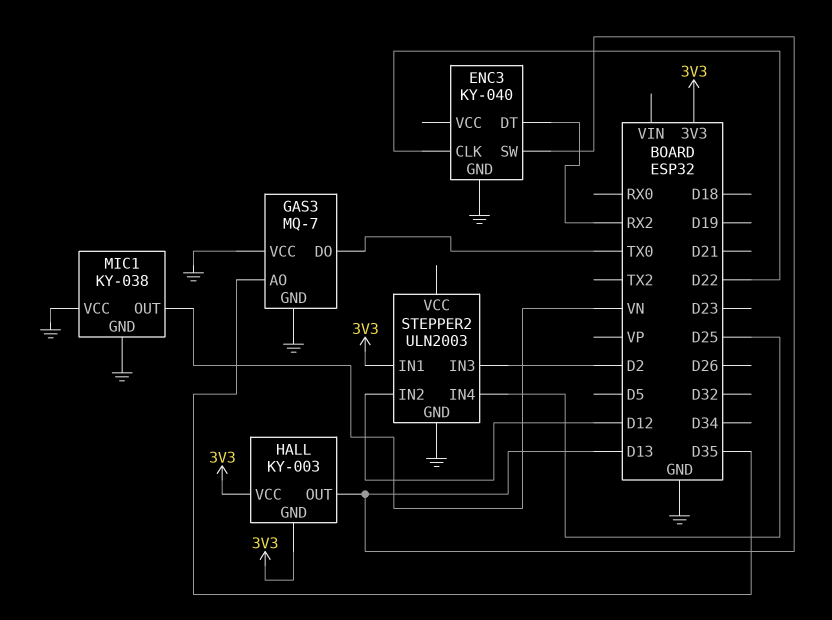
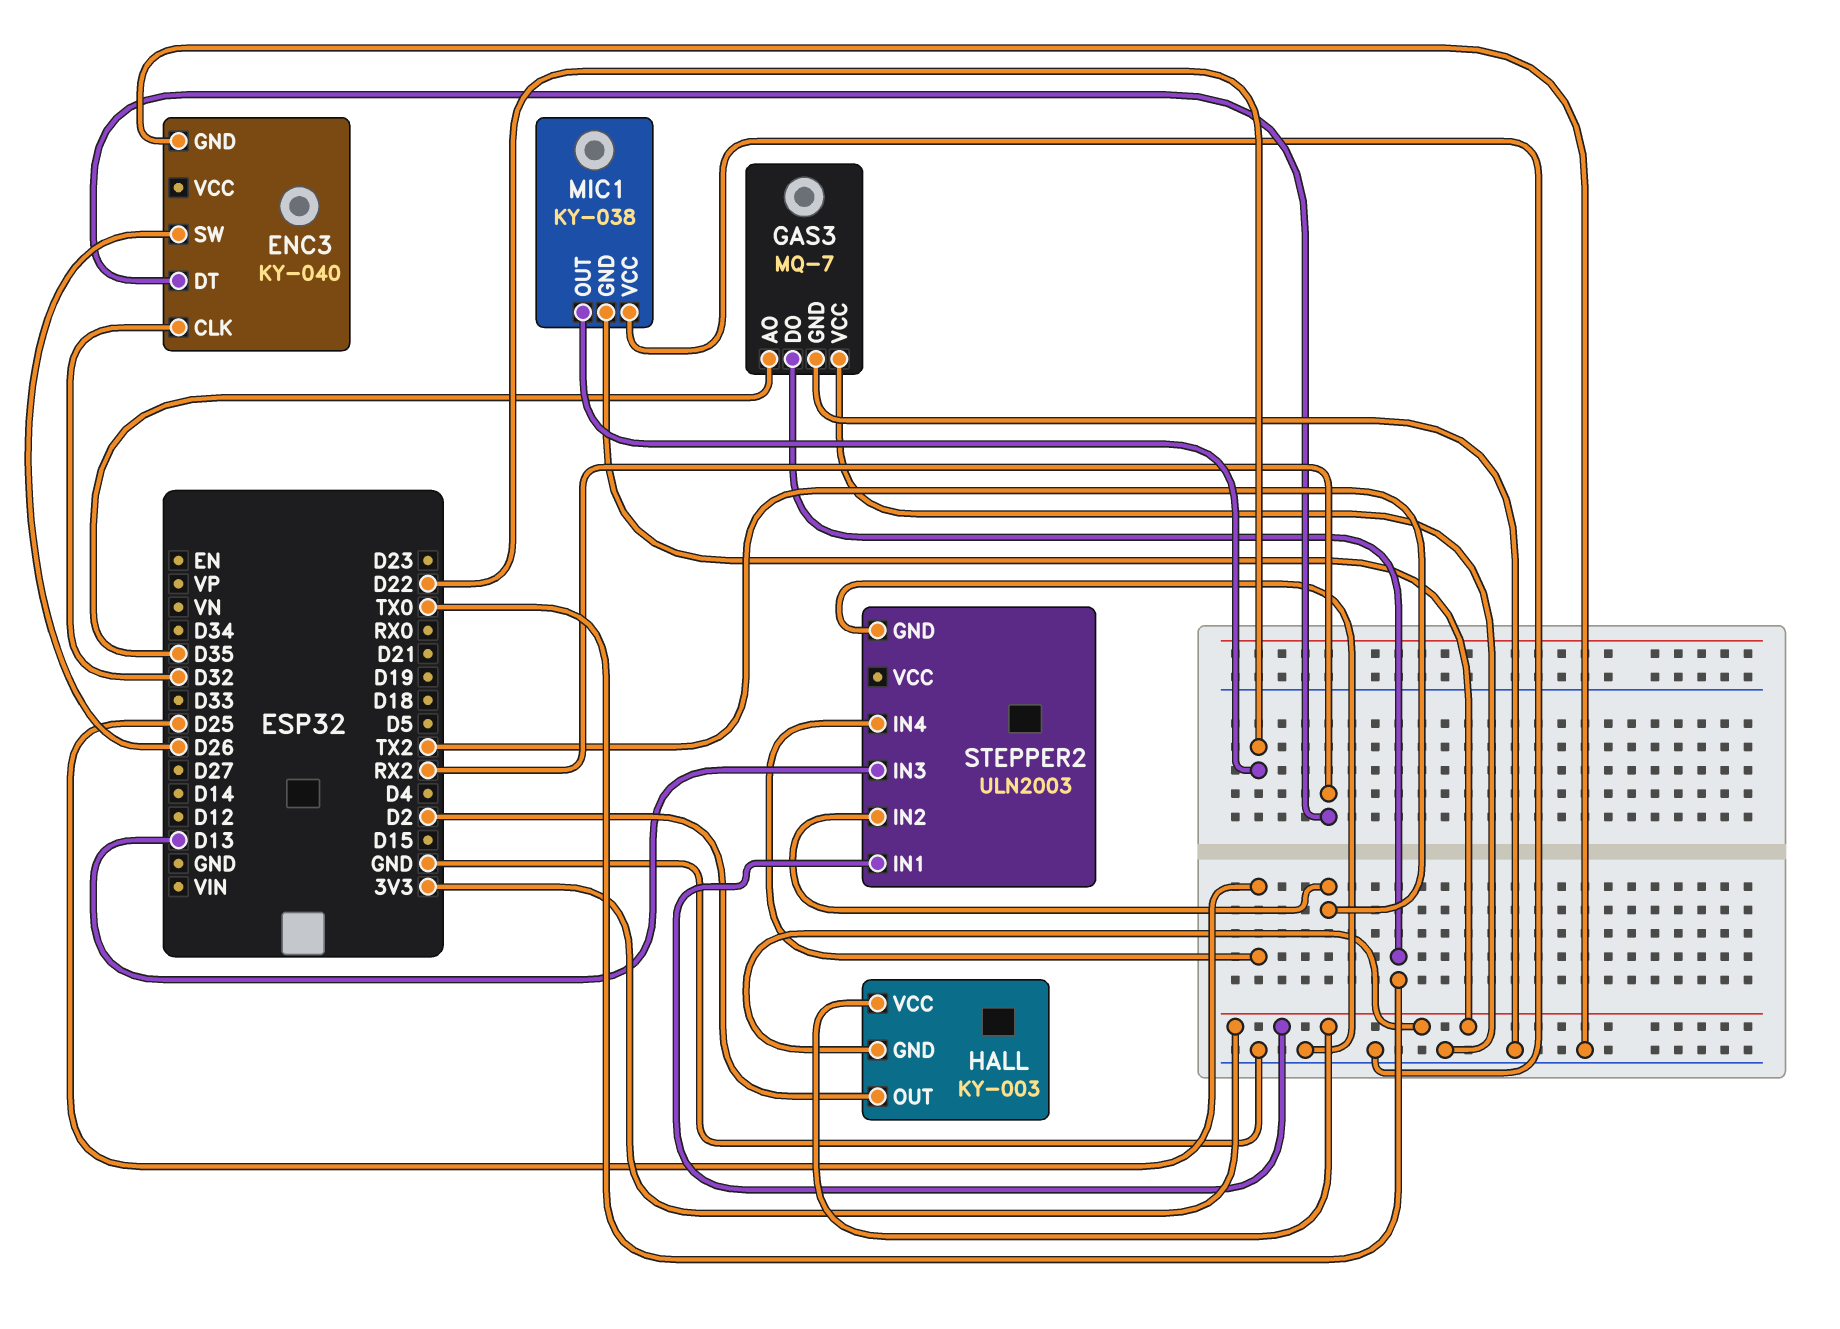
ENC3 pin CLK: D22 -> D32
ENC3 pin SW: D13 -> D26
HALL pin OUT: D13 -> D2
MIC1 pin GND: GND -> 3V3
MIC1 pin OUT: VN -> D22
STEPPER2 pin IN2: D12 -> TX2
STEPPER2 pin IN3: D2 -> D13

